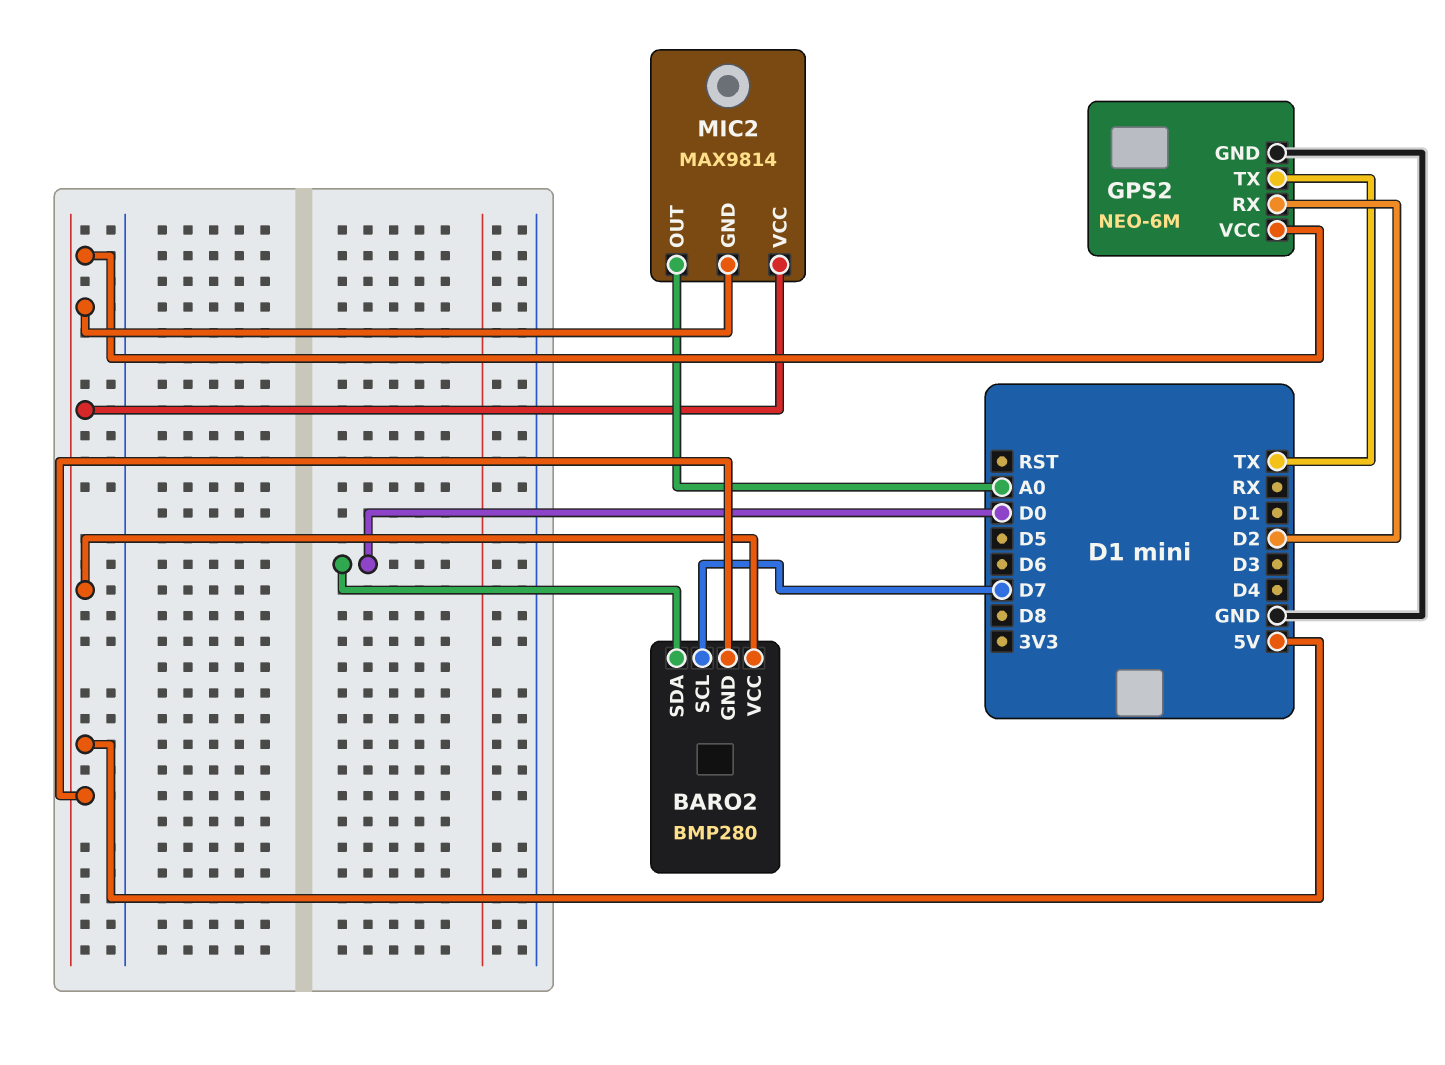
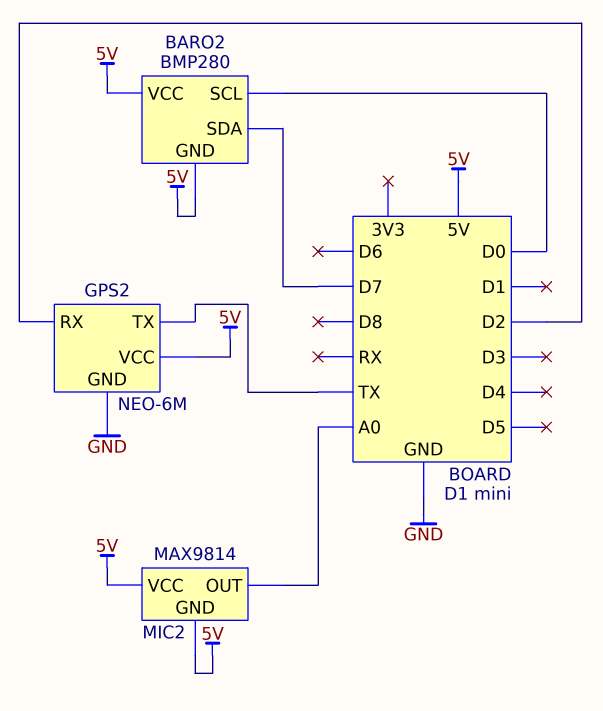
BARO2 pin SCL: D7 -> D0
BARO2 pin SDA: D0 -> D7

